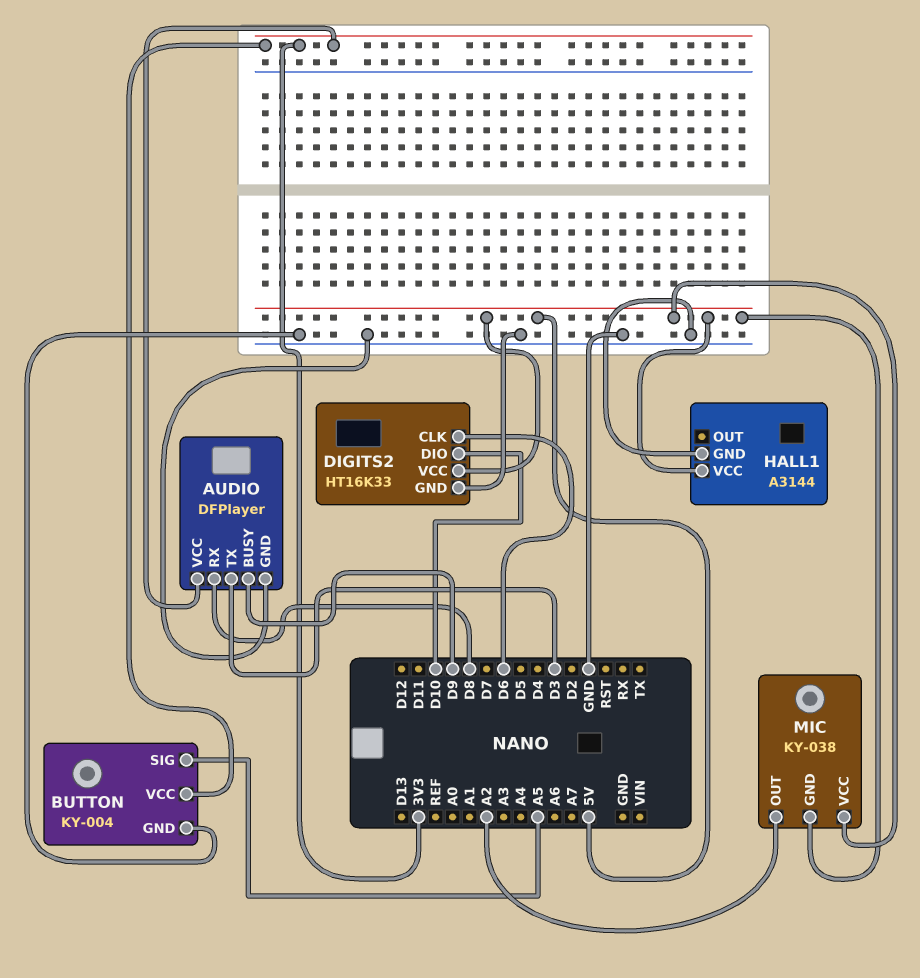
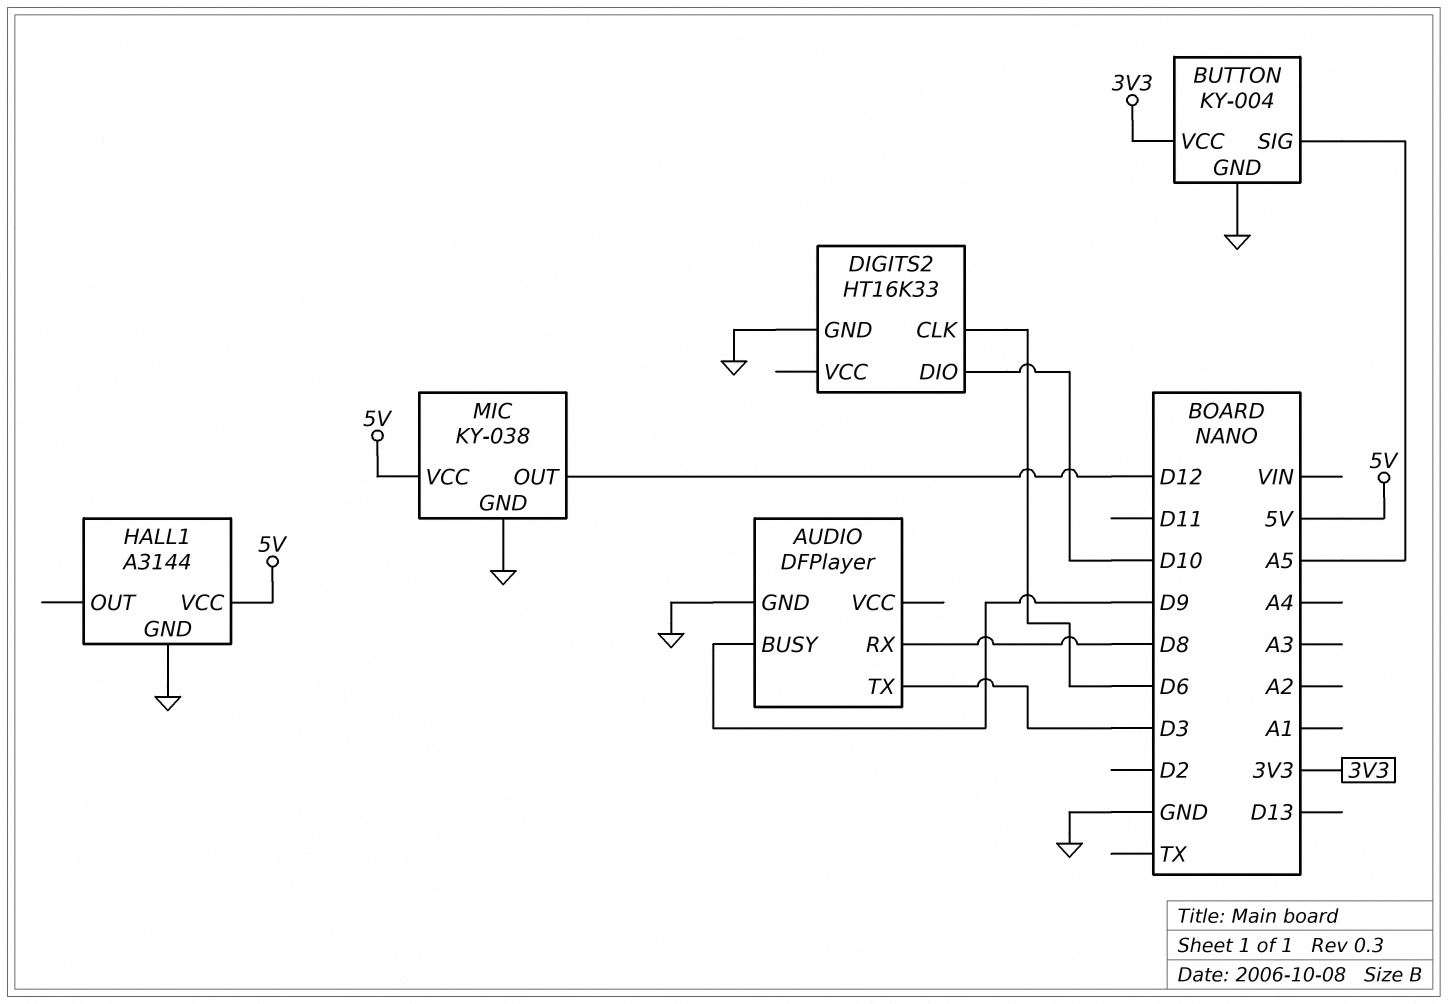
AUDIO pin VCC: 3V3 -> none
DIGITS2 pin VCC: 5V -> none
MIC pin GND: 5V -> GND
MIC pin OUT: A2 -> D12

